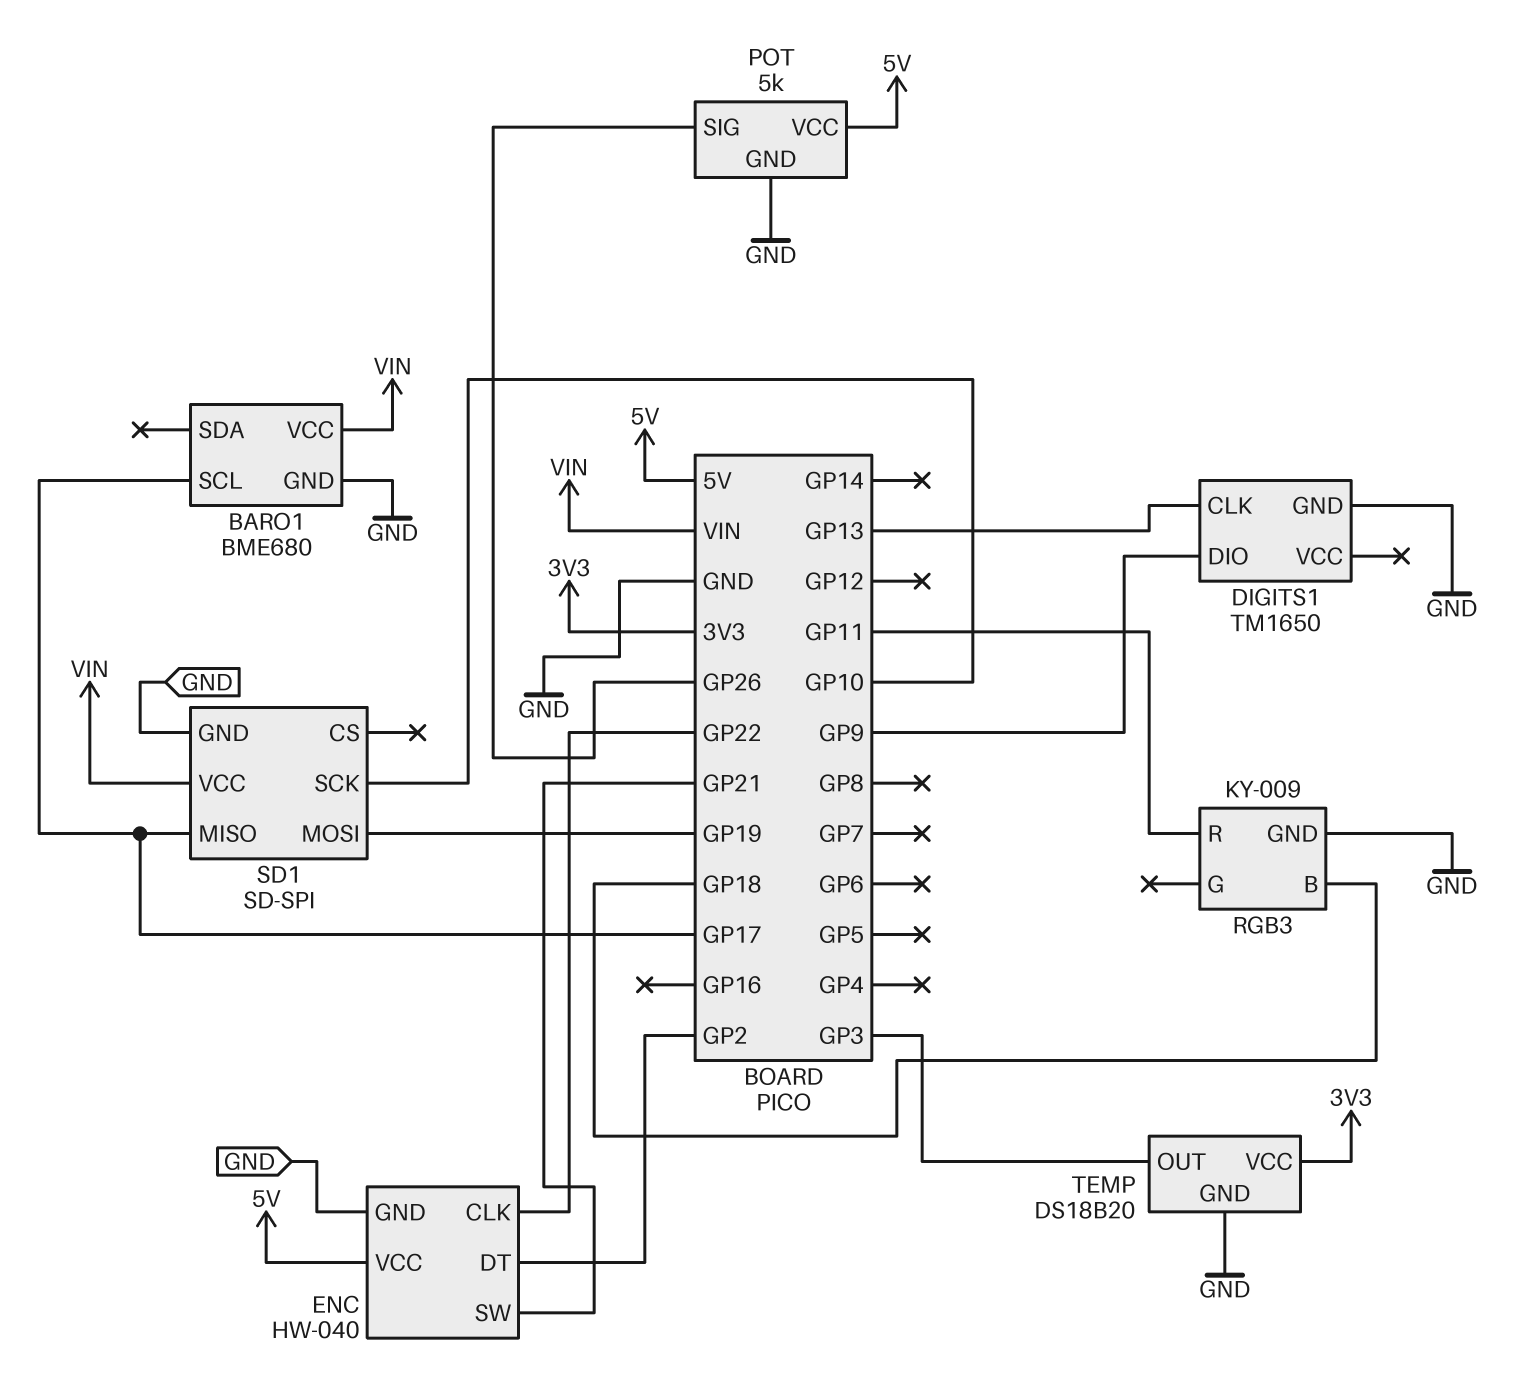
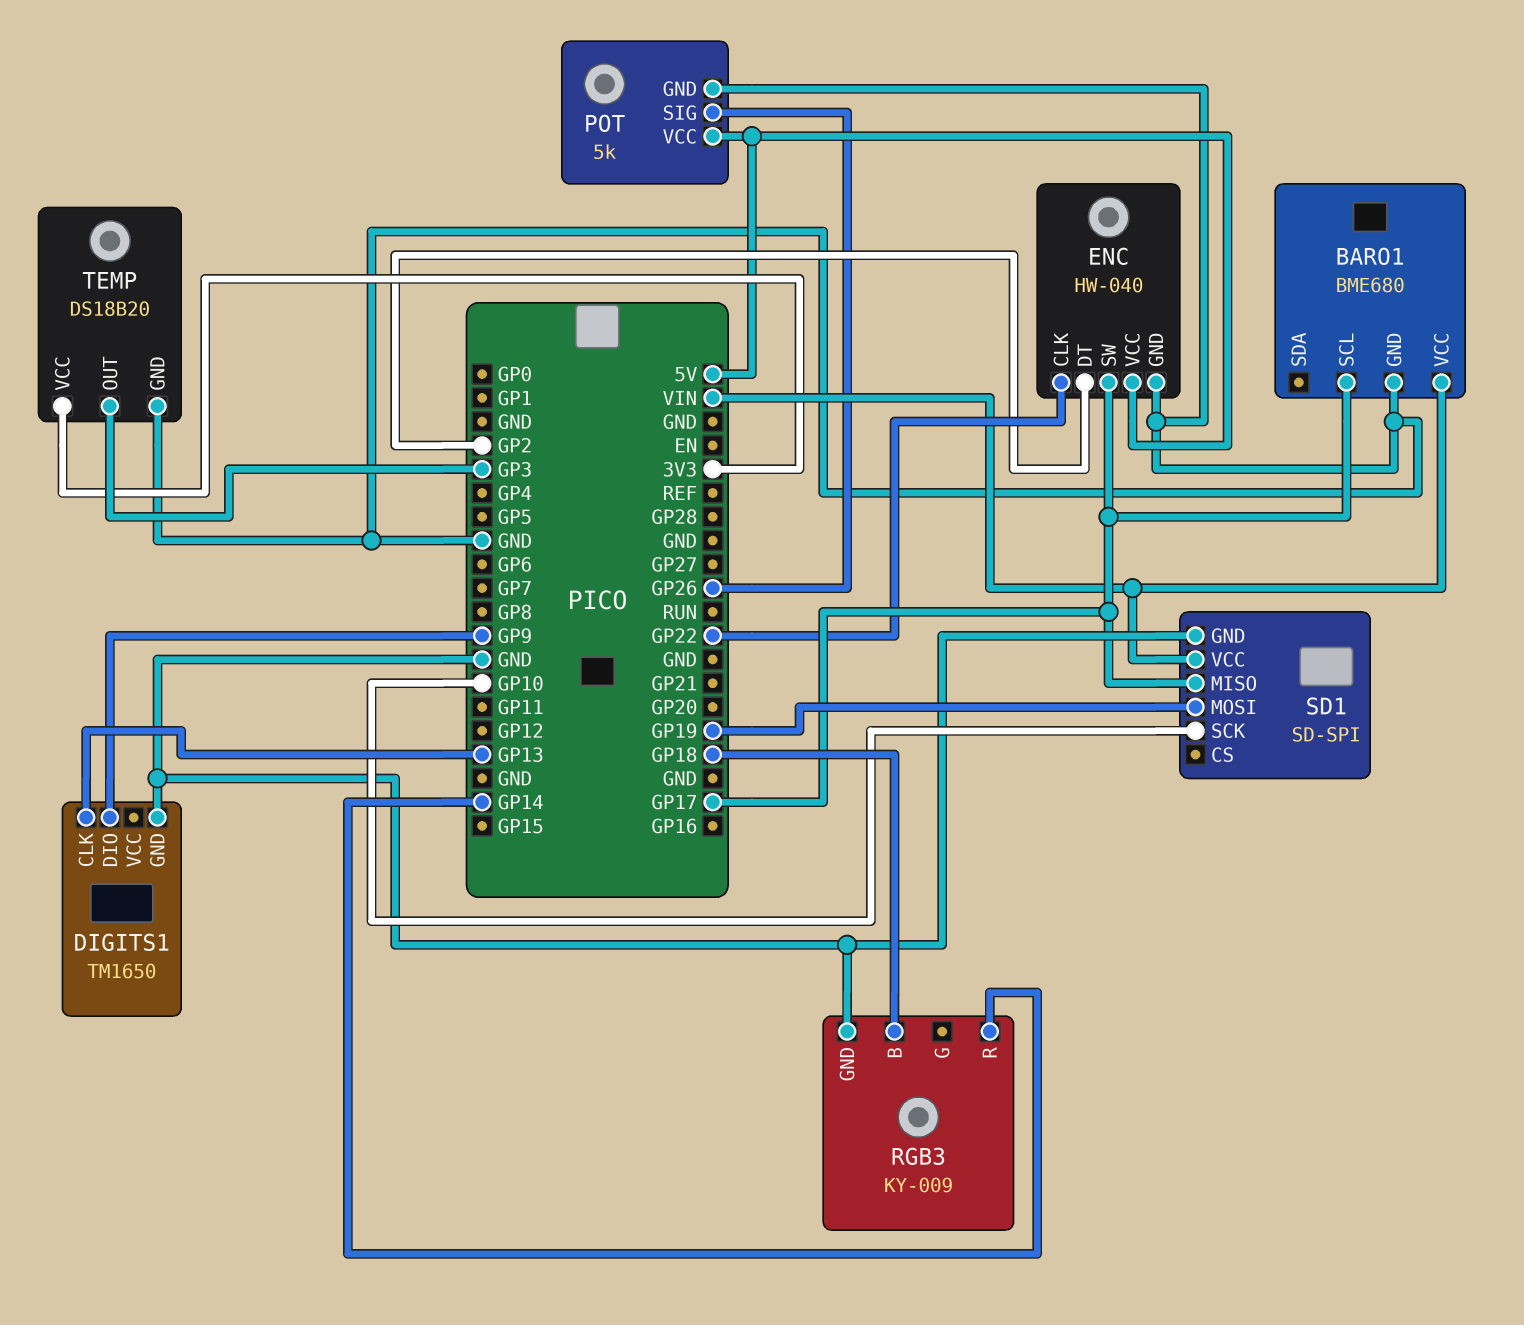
ENC pin SW: GP21 -> GP17
RGB3 pin R: GP11 -> GP14

